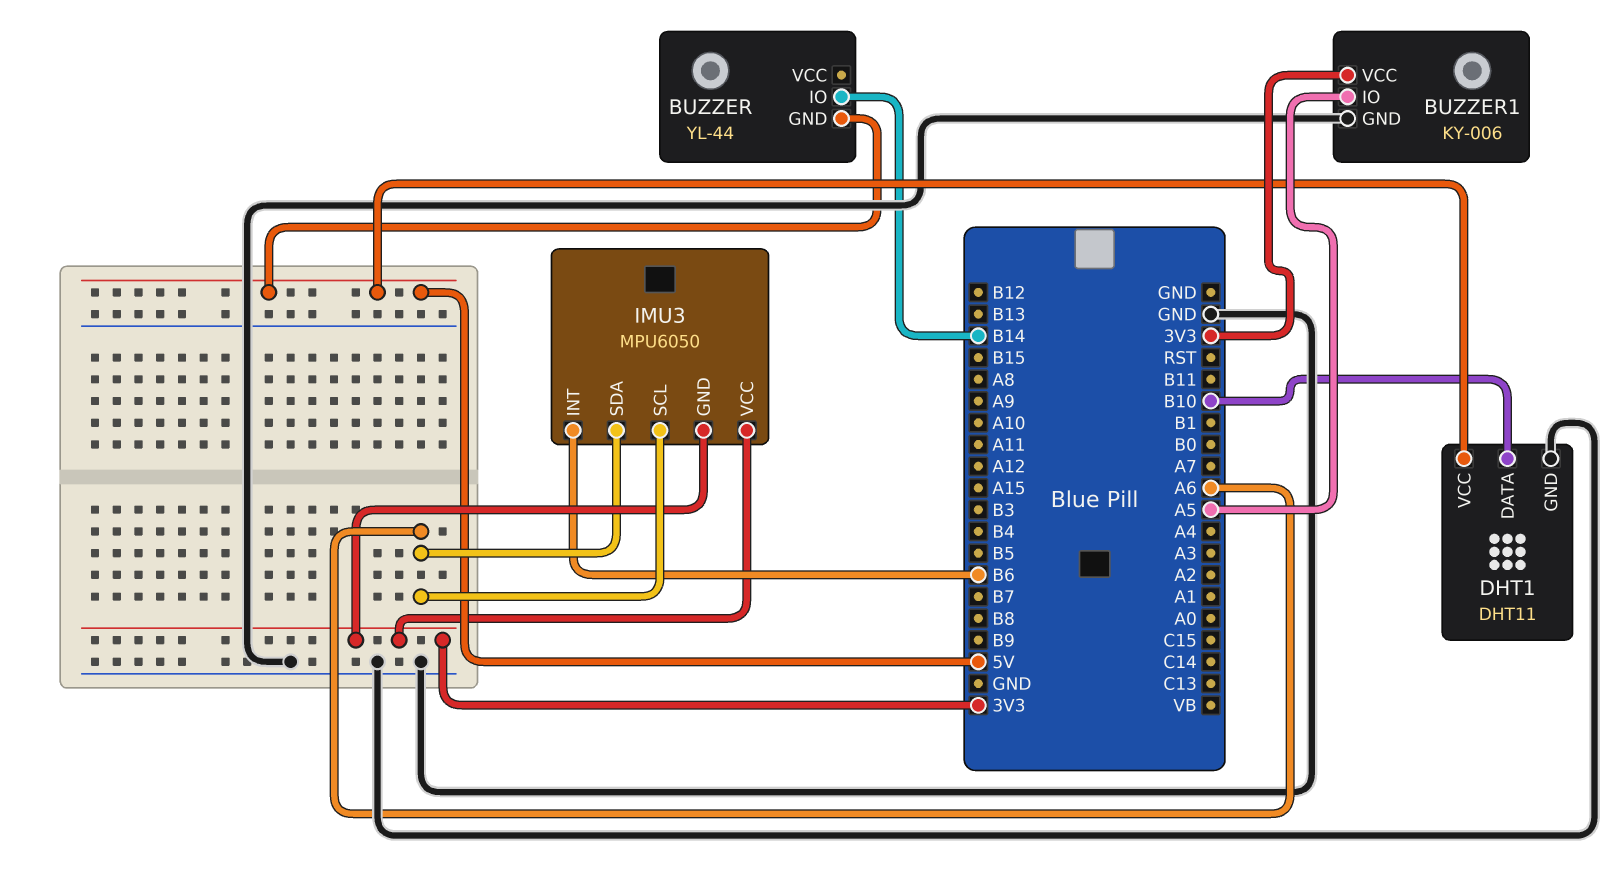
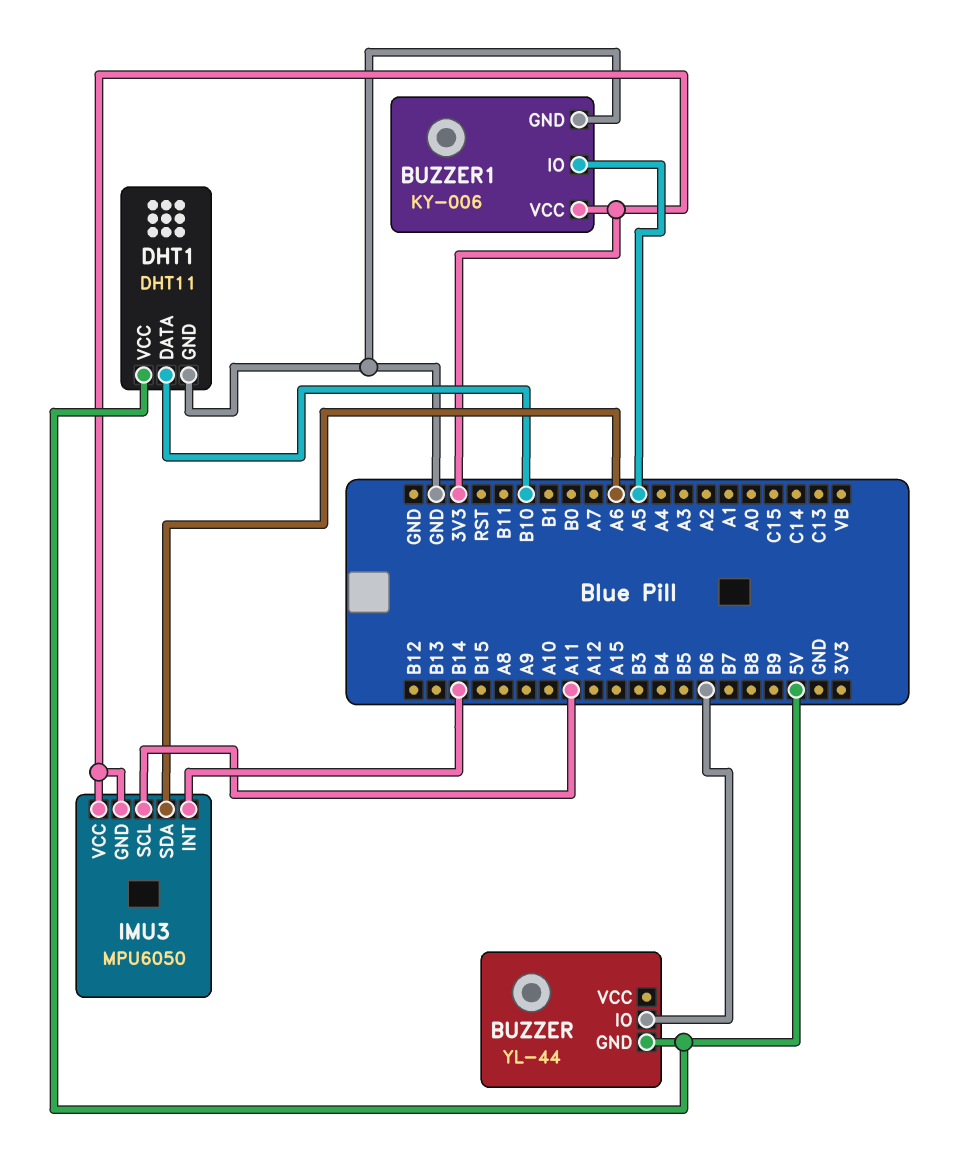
BUZZER pin IO: B14 -> B6
IMU3 pin INT: B6 -> B14
IMU3 pin SCL: A6 -> A11

